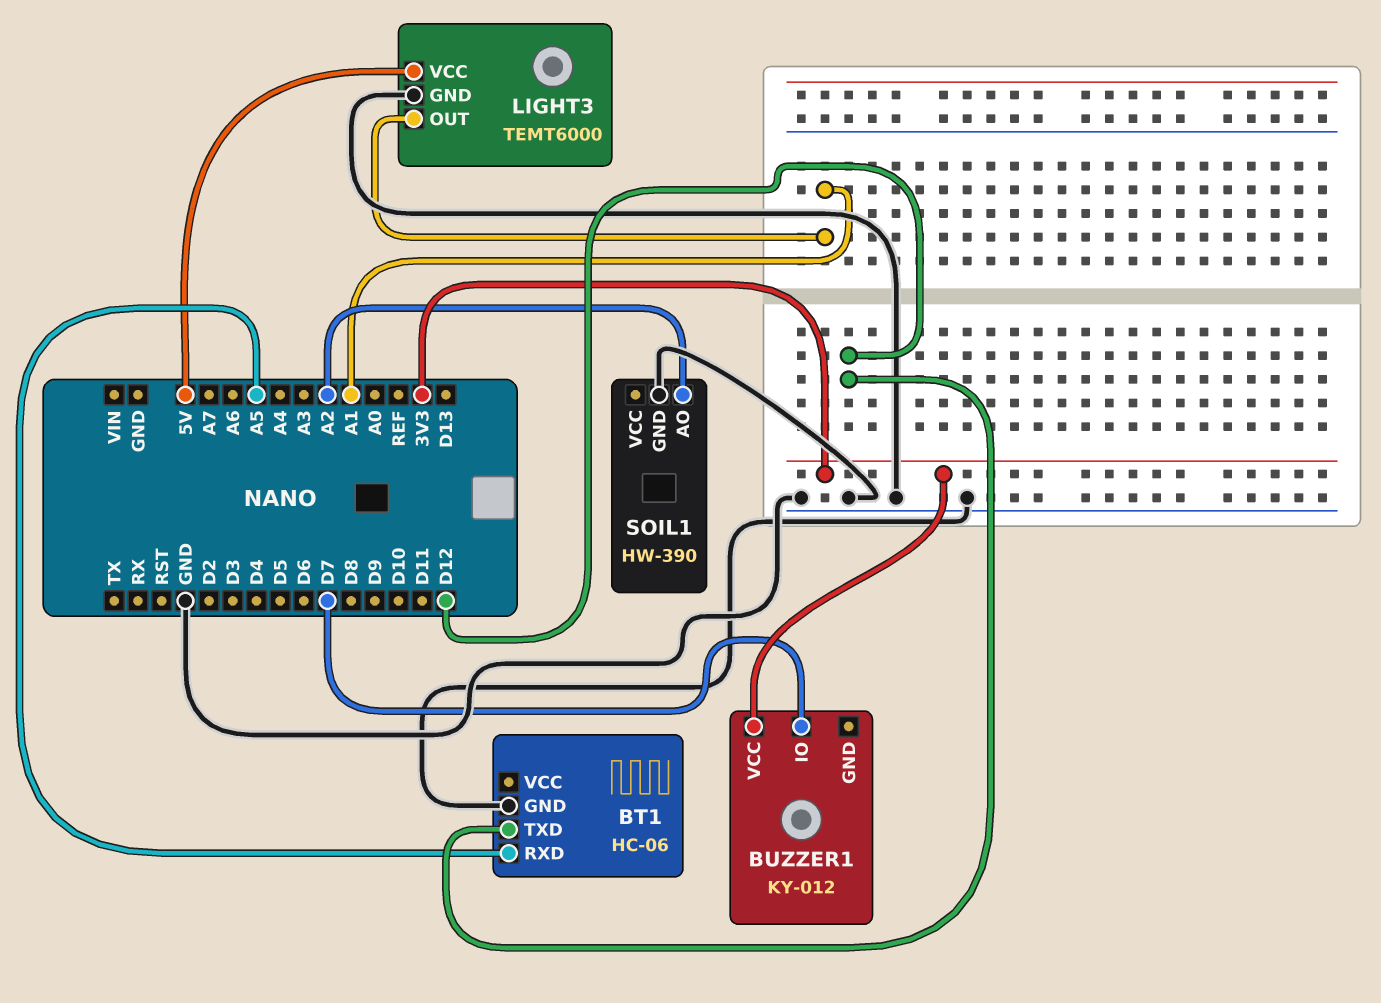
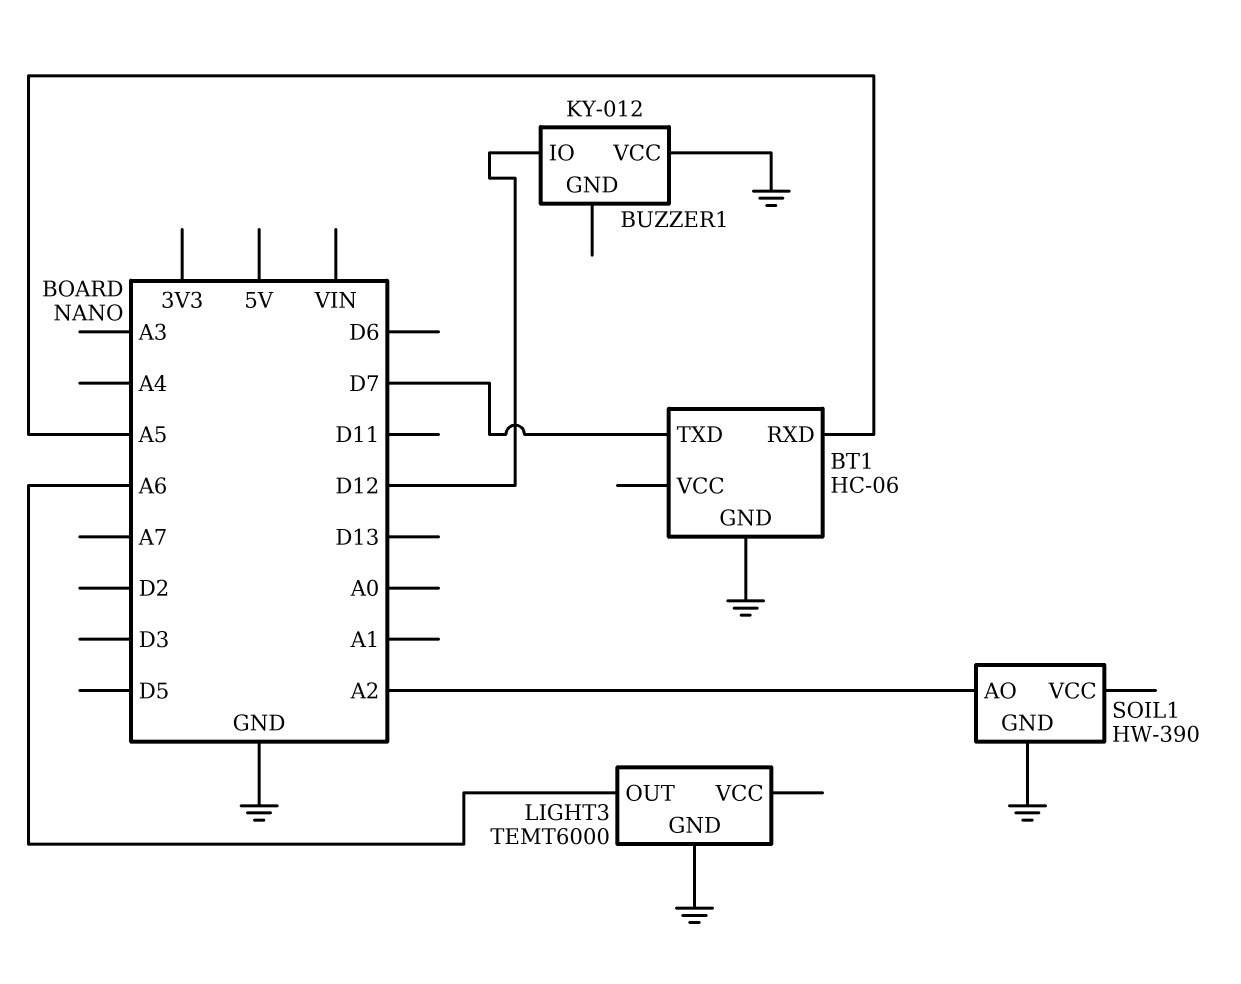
BT1 pin TXD: D12 -> D7
BUZZER1 pin IO: D7 -> D12
BUZZER1 pin VCC: 3V3 -> GND
LIGHT3 pin OUT: A1 -> A6
LIGHT3 pin VCC: 5V -> none

